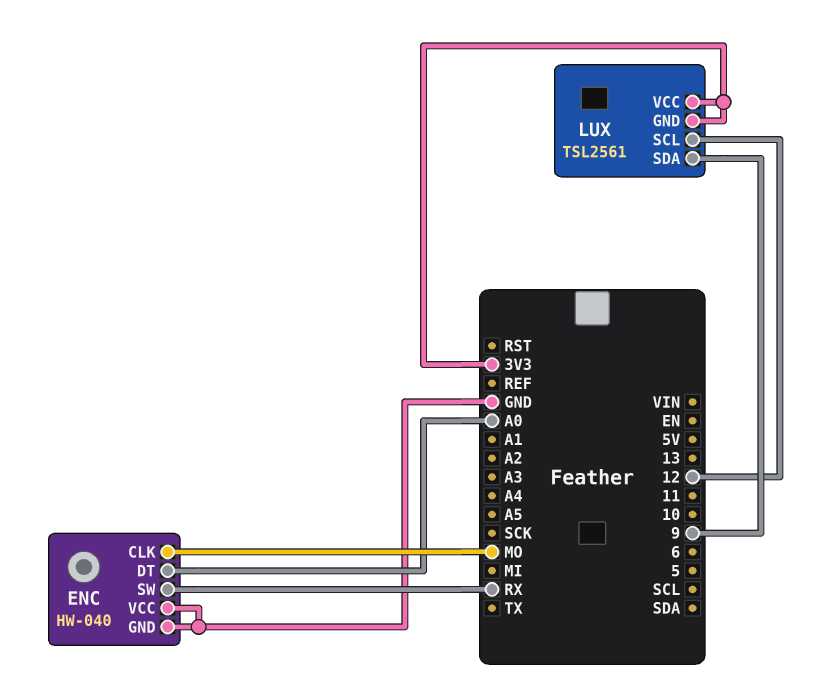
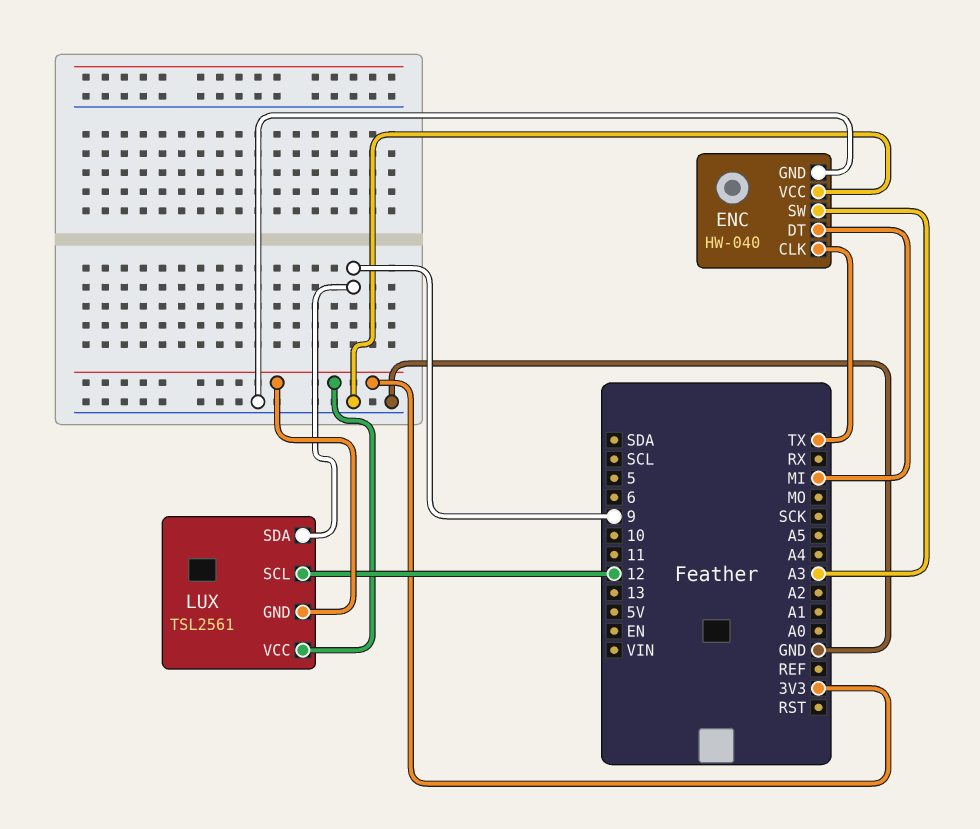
ENC pin CLK: MO -> TX
ENC pin DT: A0 -> MI
ENC pin SW: RX -> A3

